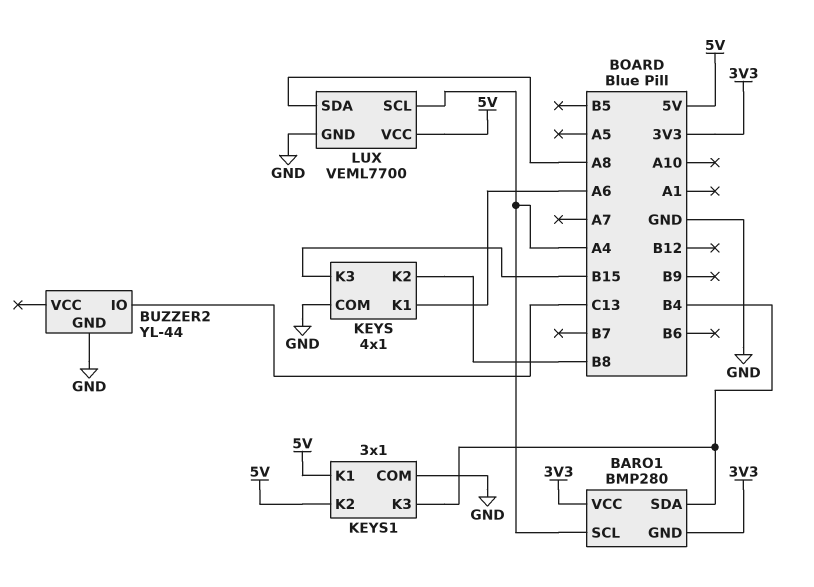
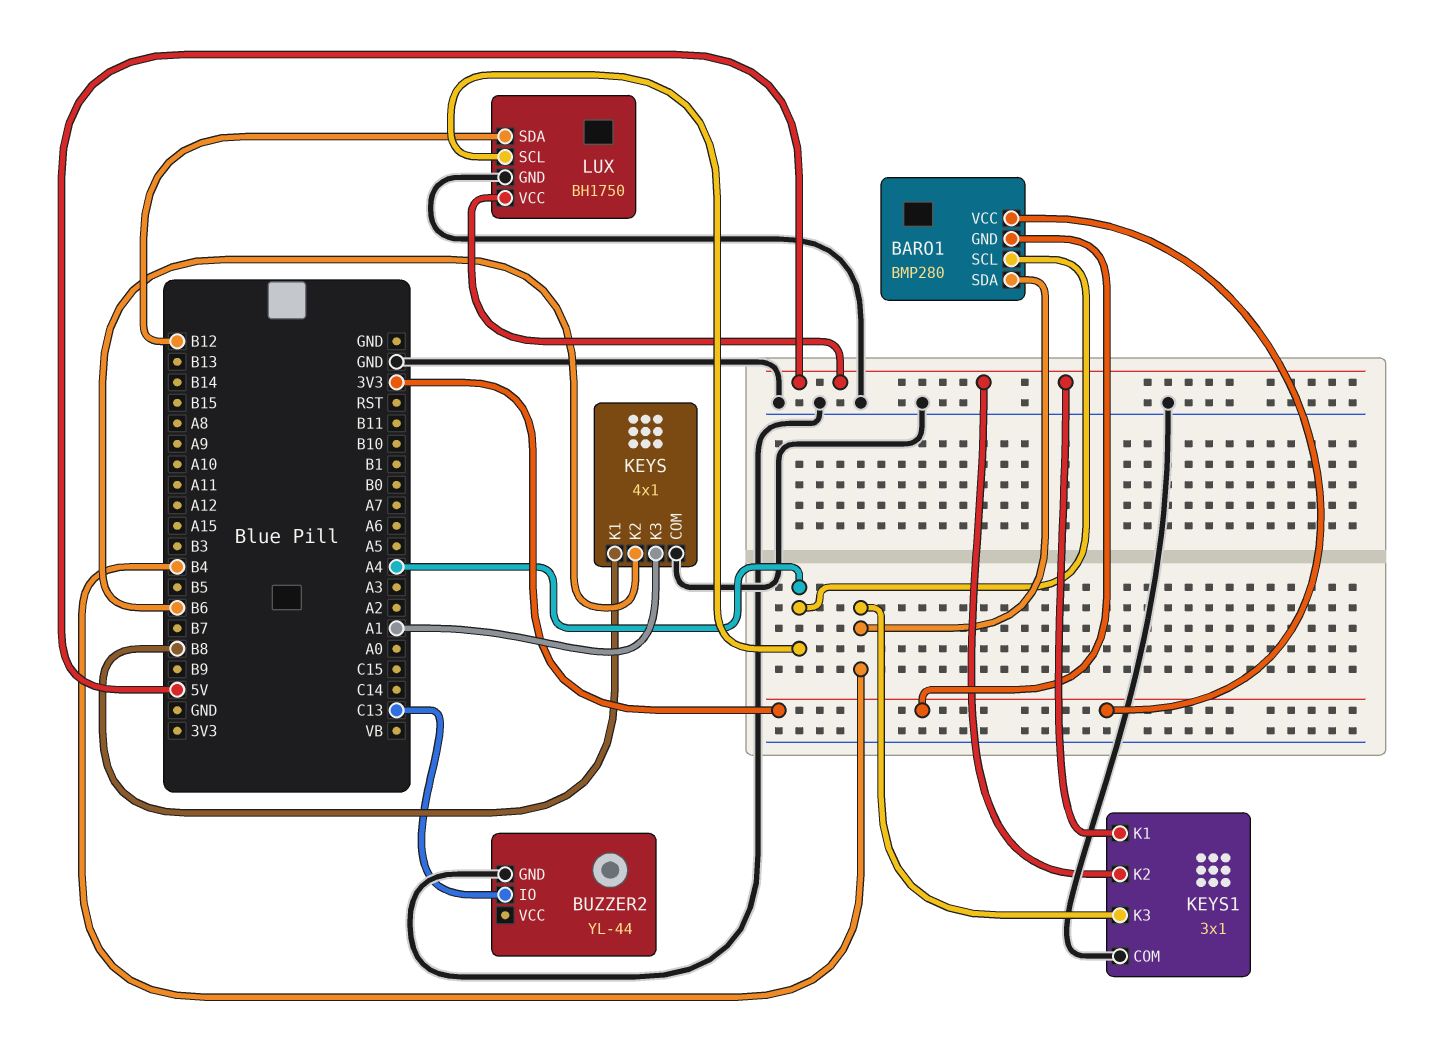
KEYS pin K1: A6 -> B8
KEYS pin K2: B8 -> B6
KEYS pin K3: B15 -> A1
LUX: VEML7700 -> BH1750
LUX pin SDA: A8 -> B12

